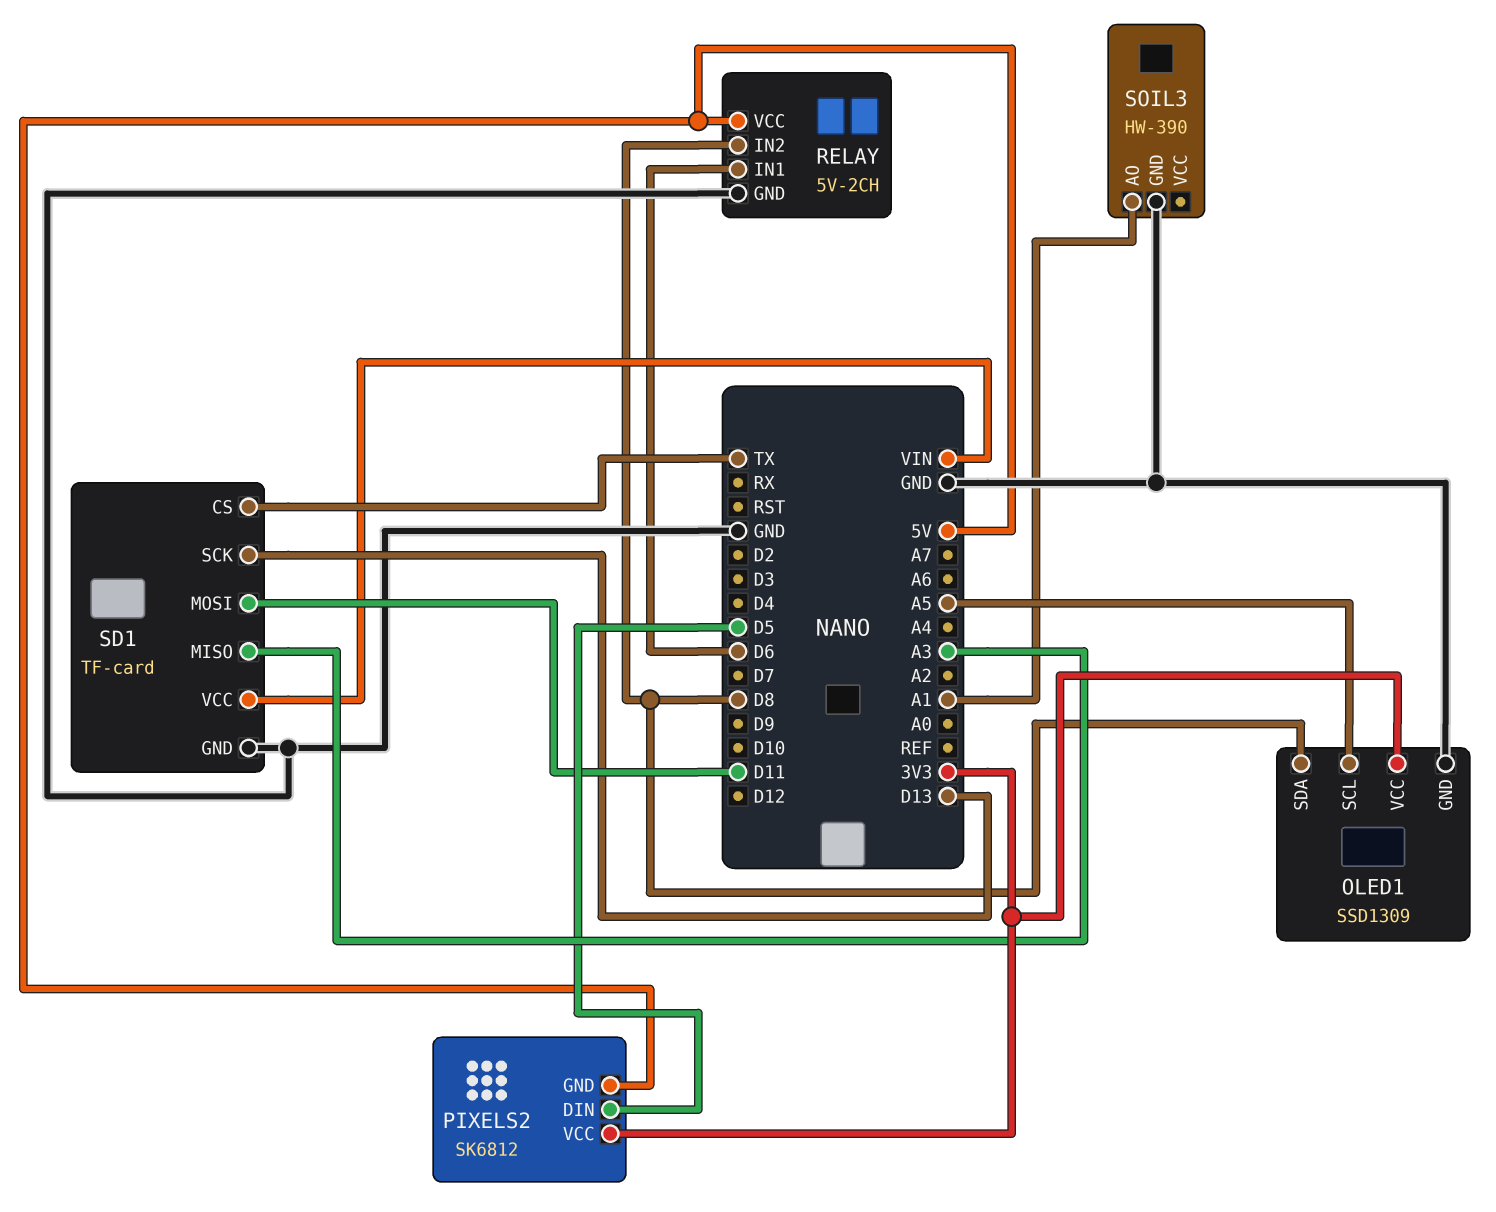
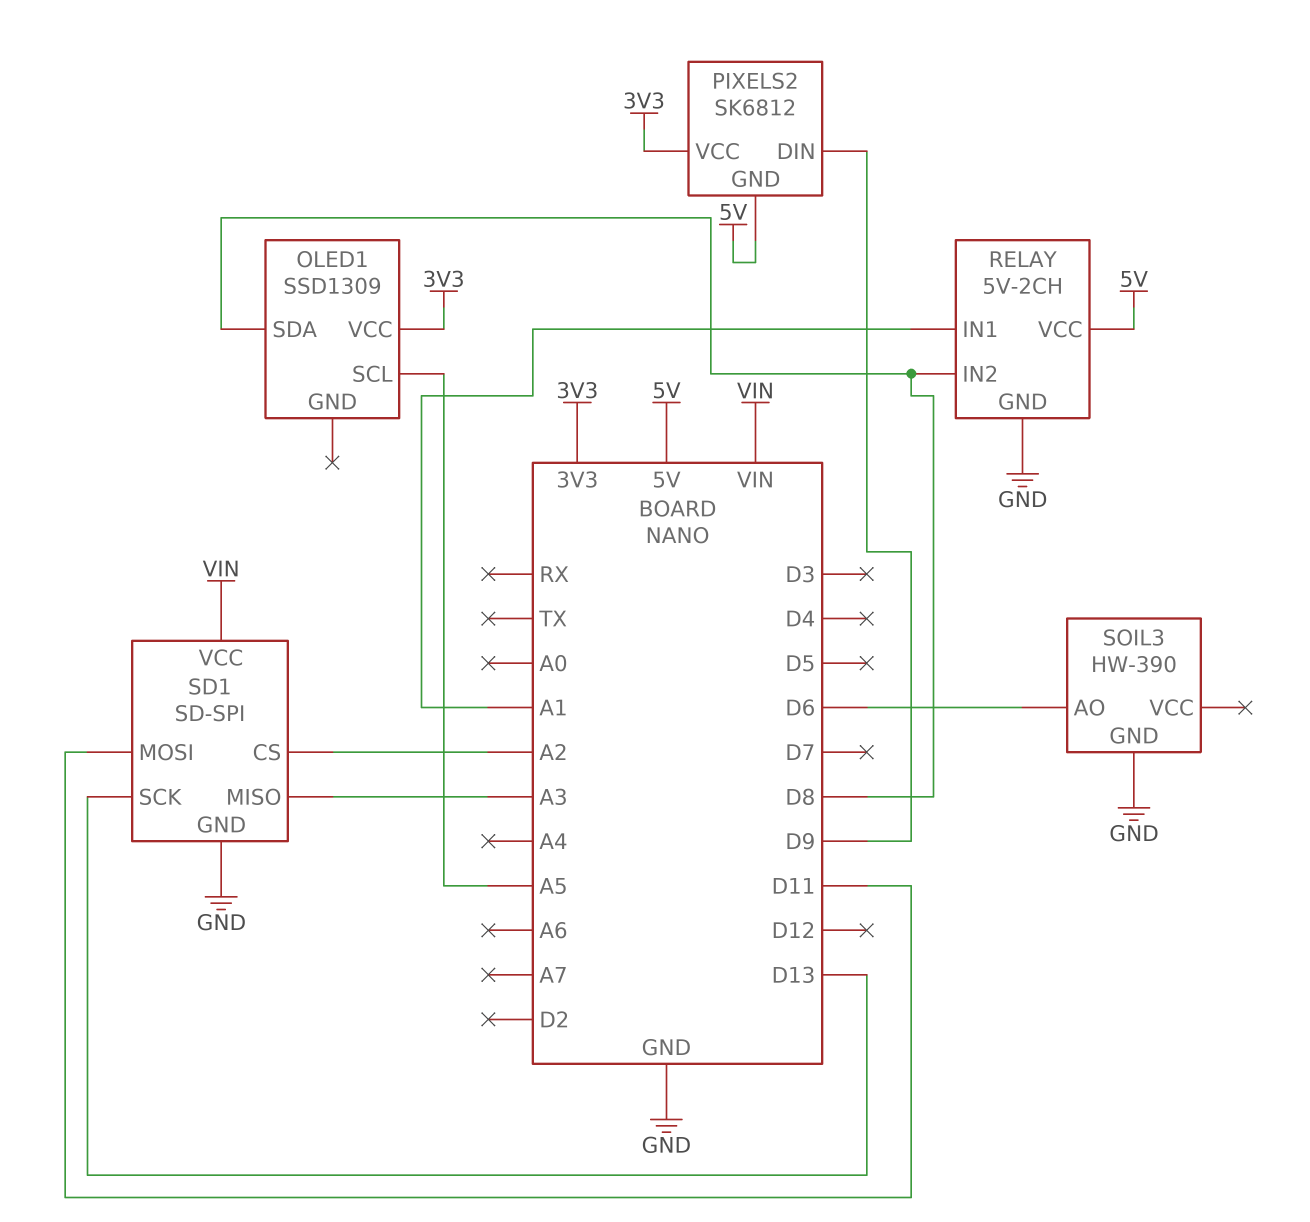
OLED1 pin GND: GND -> none
PIXELS2 pin DIN: D5 -> D9
RELAY pin IN1: D6 -> A1
SD1: TF-card -> SD-SPI
SD1 pin CS: TX -> A2
SOIL3 pin AO: A1 -> D6

